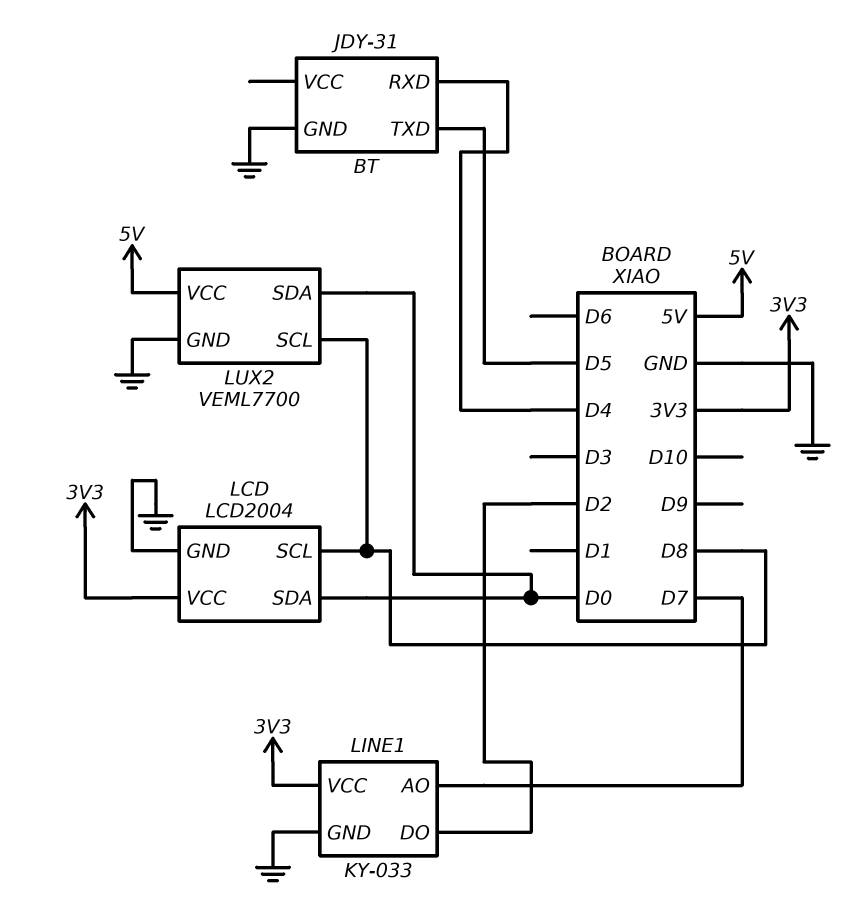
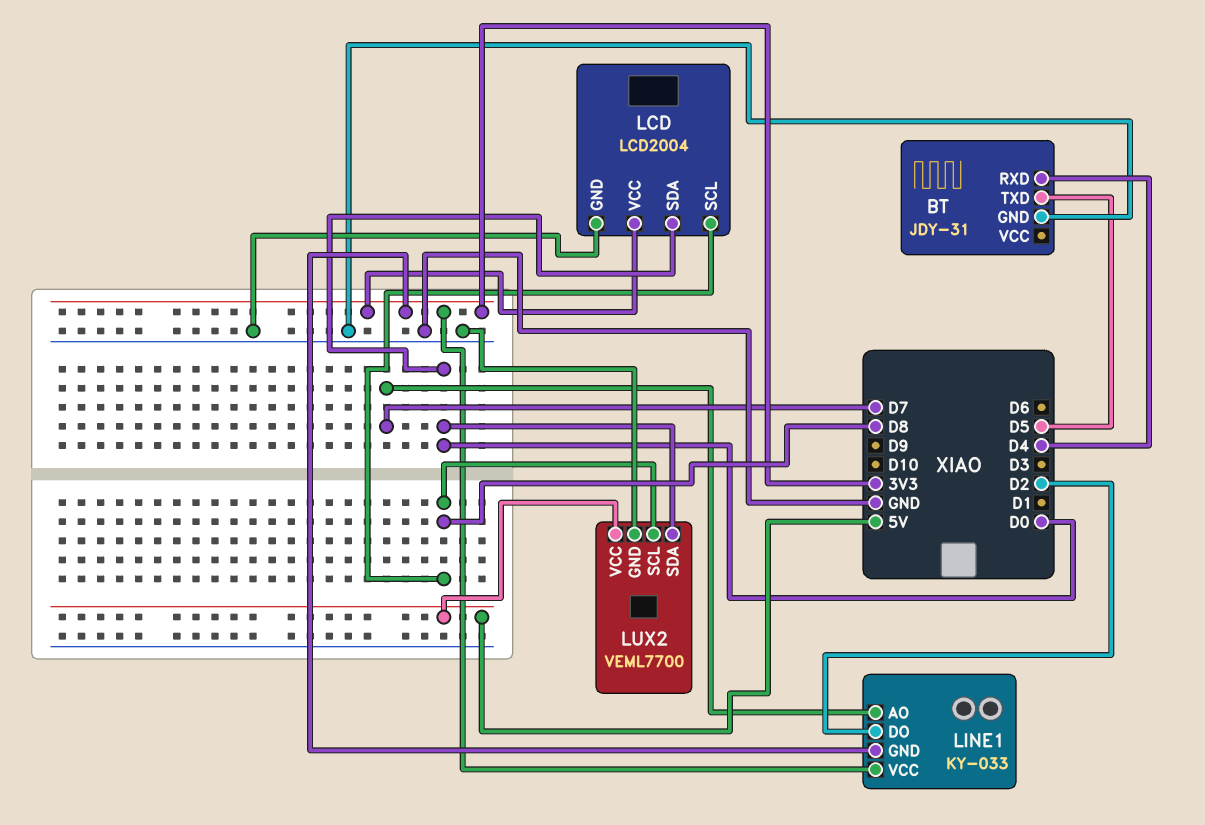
LINE1 pin GND: GND -> 3V3

